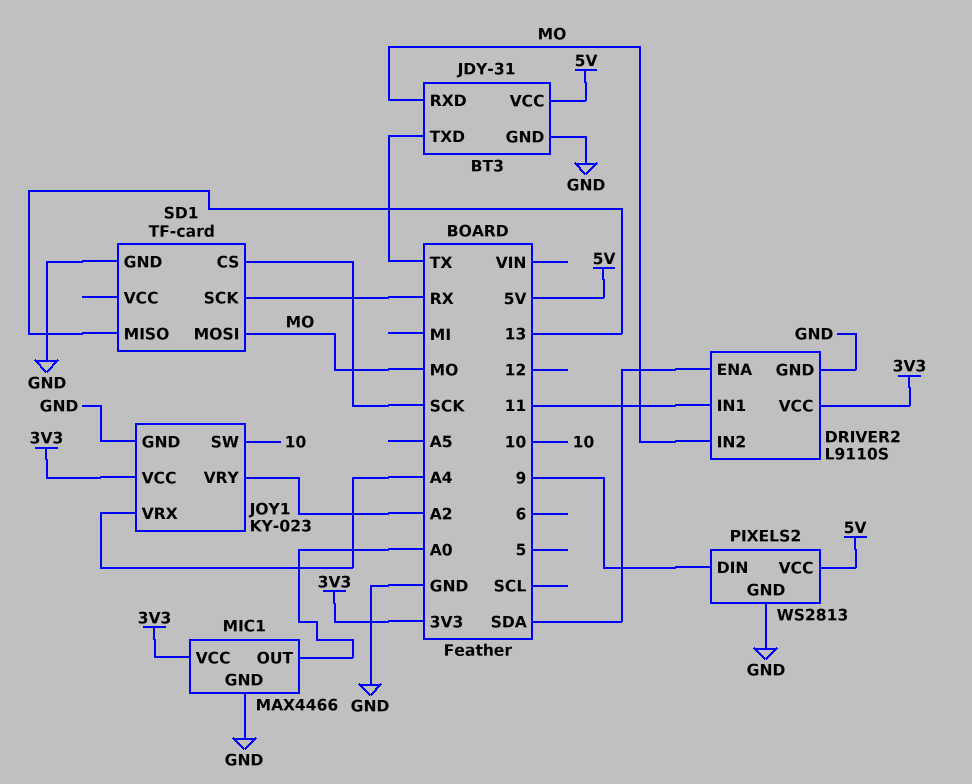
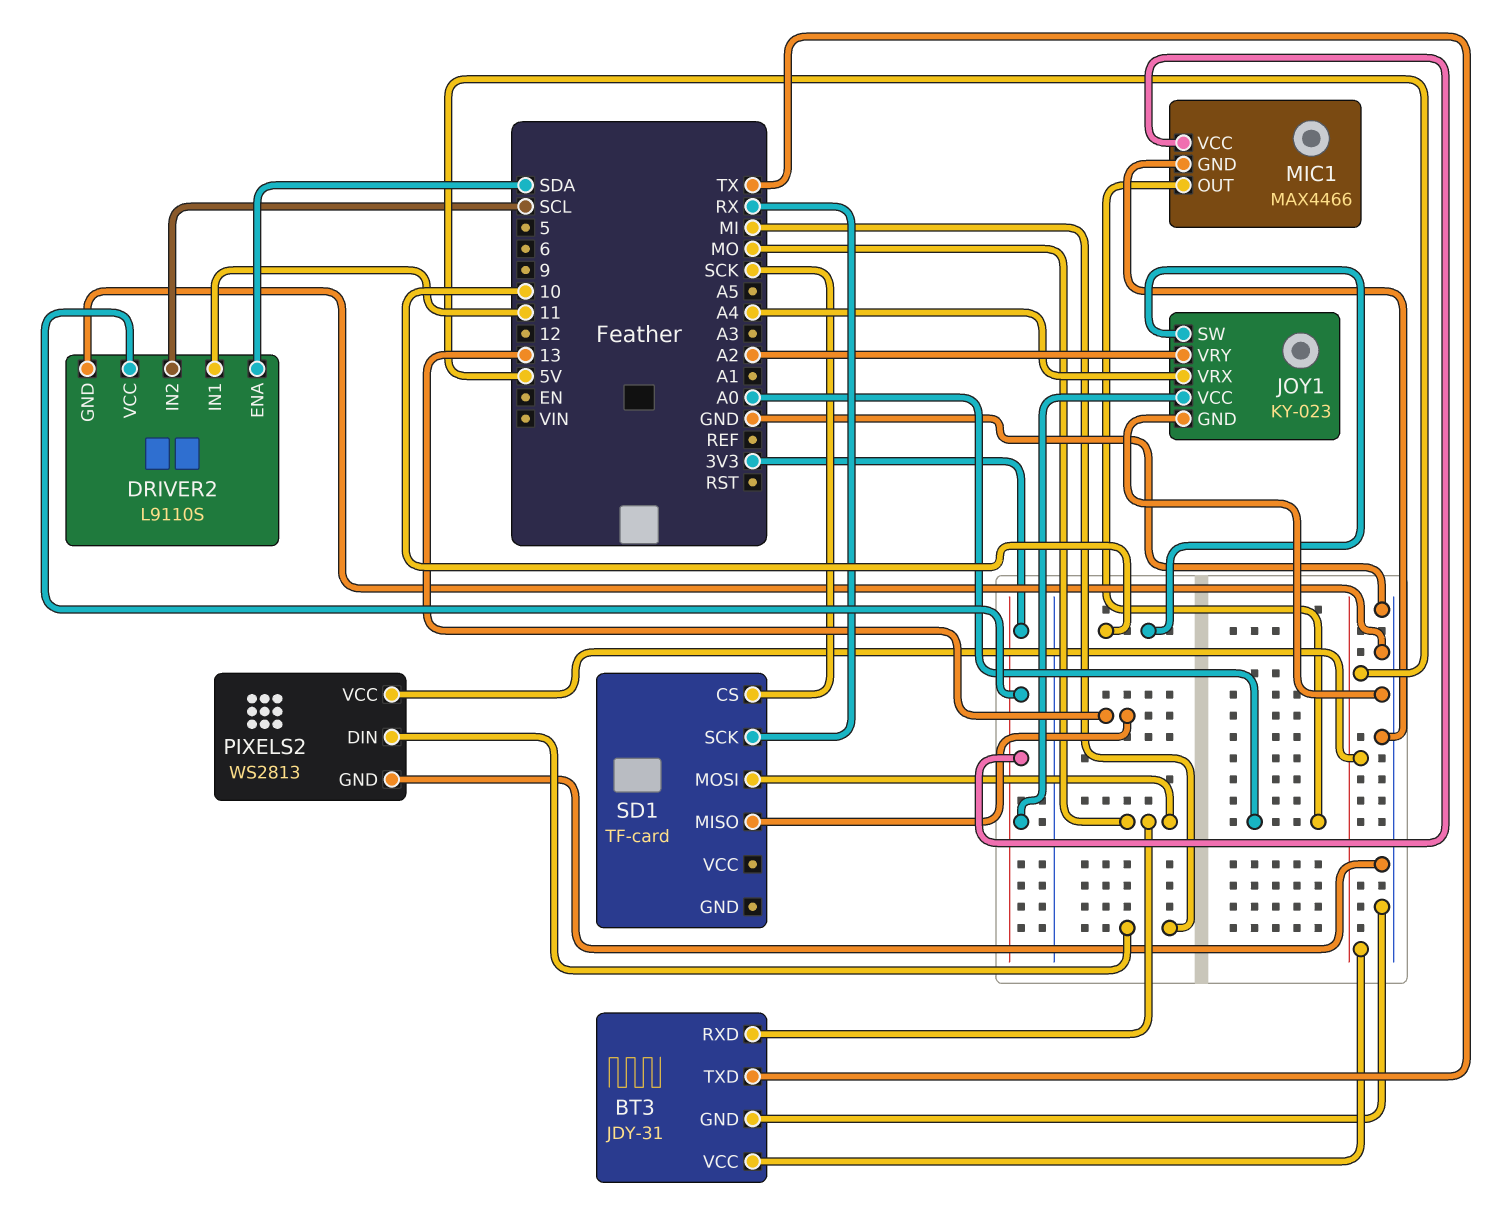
DRIVER2 pin IN2: MO -> SCL
PIXELS2 pin DIN: 9 -> MI
SD1 pin GND: GND -> none

